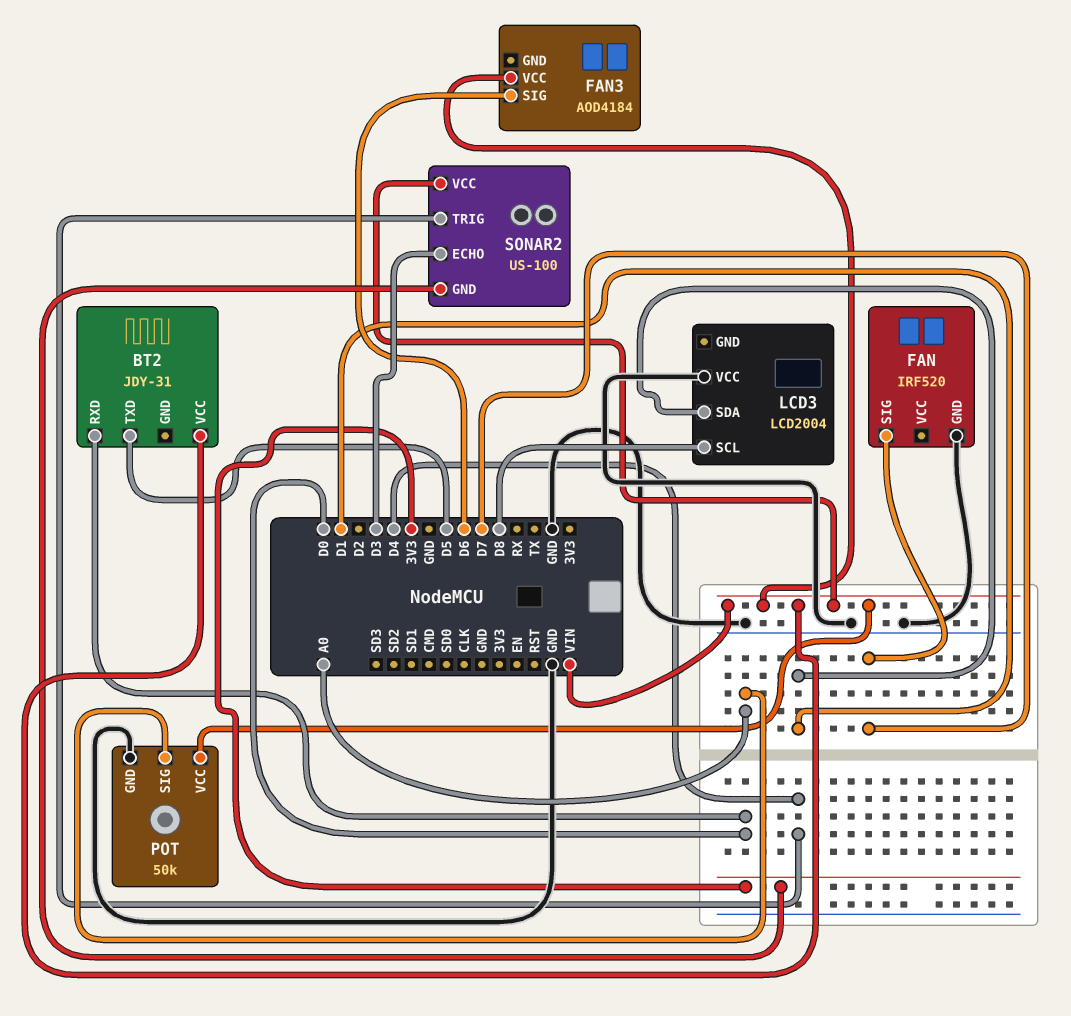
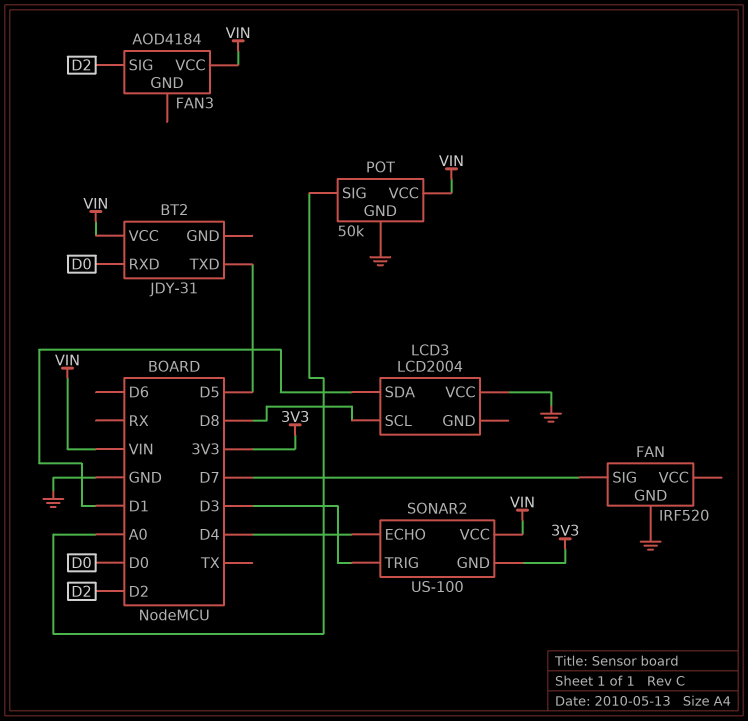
FAN3 pin SIG: D6 -> D2
SONAR2 pin ECHO: D3 -> D4
SONAR2 pin TRIG: D4 -> D3

